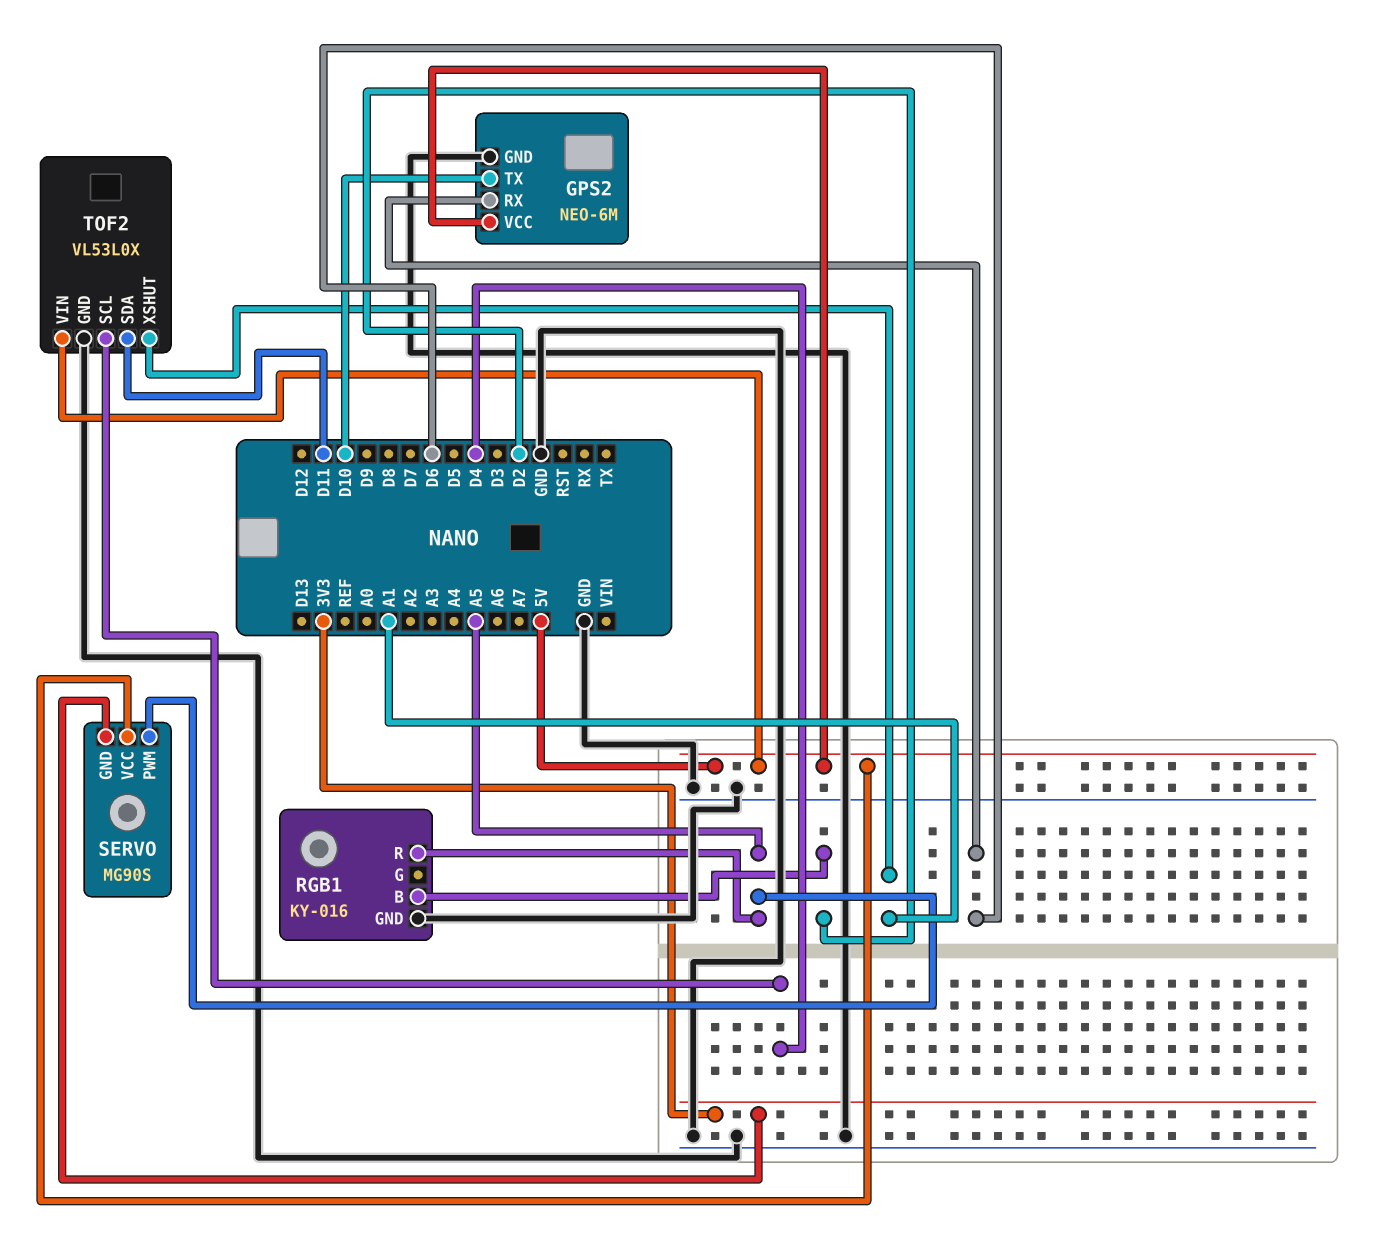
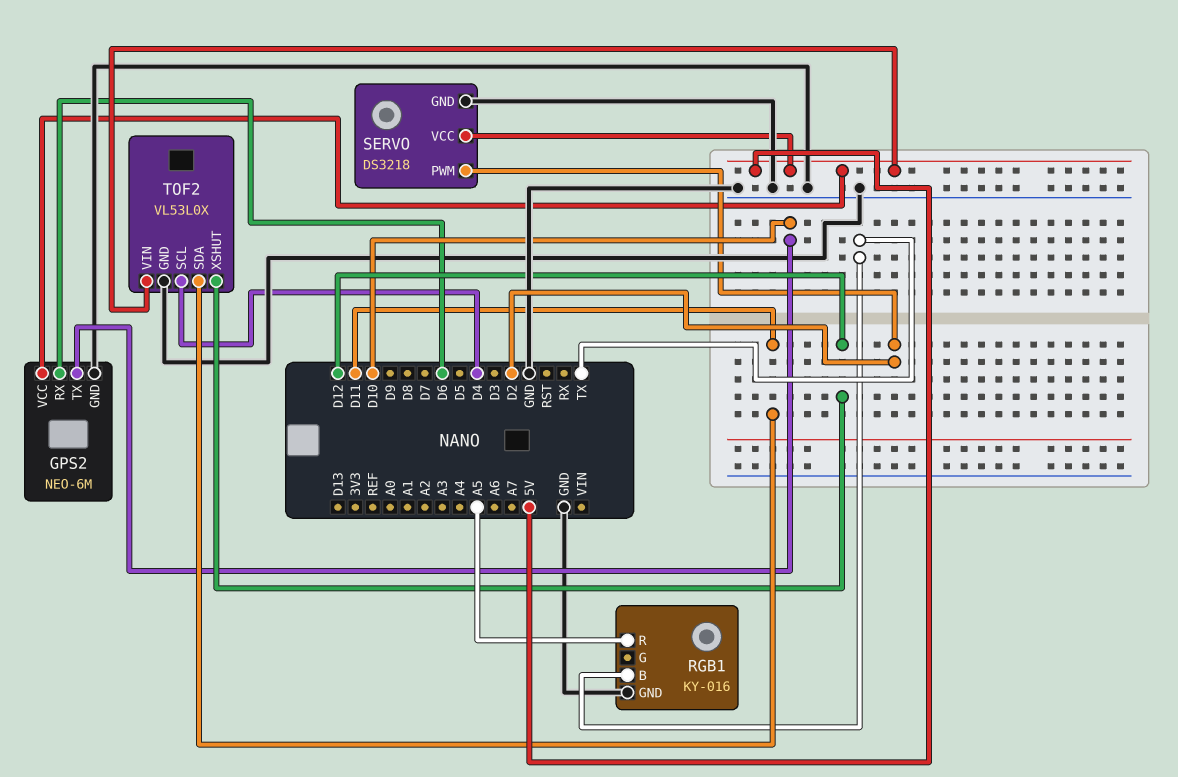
RGB1 pin B: D2 -> TX
SERVO: MG90S -> DS3218
SERVO pin GND: 3V3 -> GND
SERVO pin PWM: A5 -> D2
TOF2 pin XSHUT: A1 -> D12

